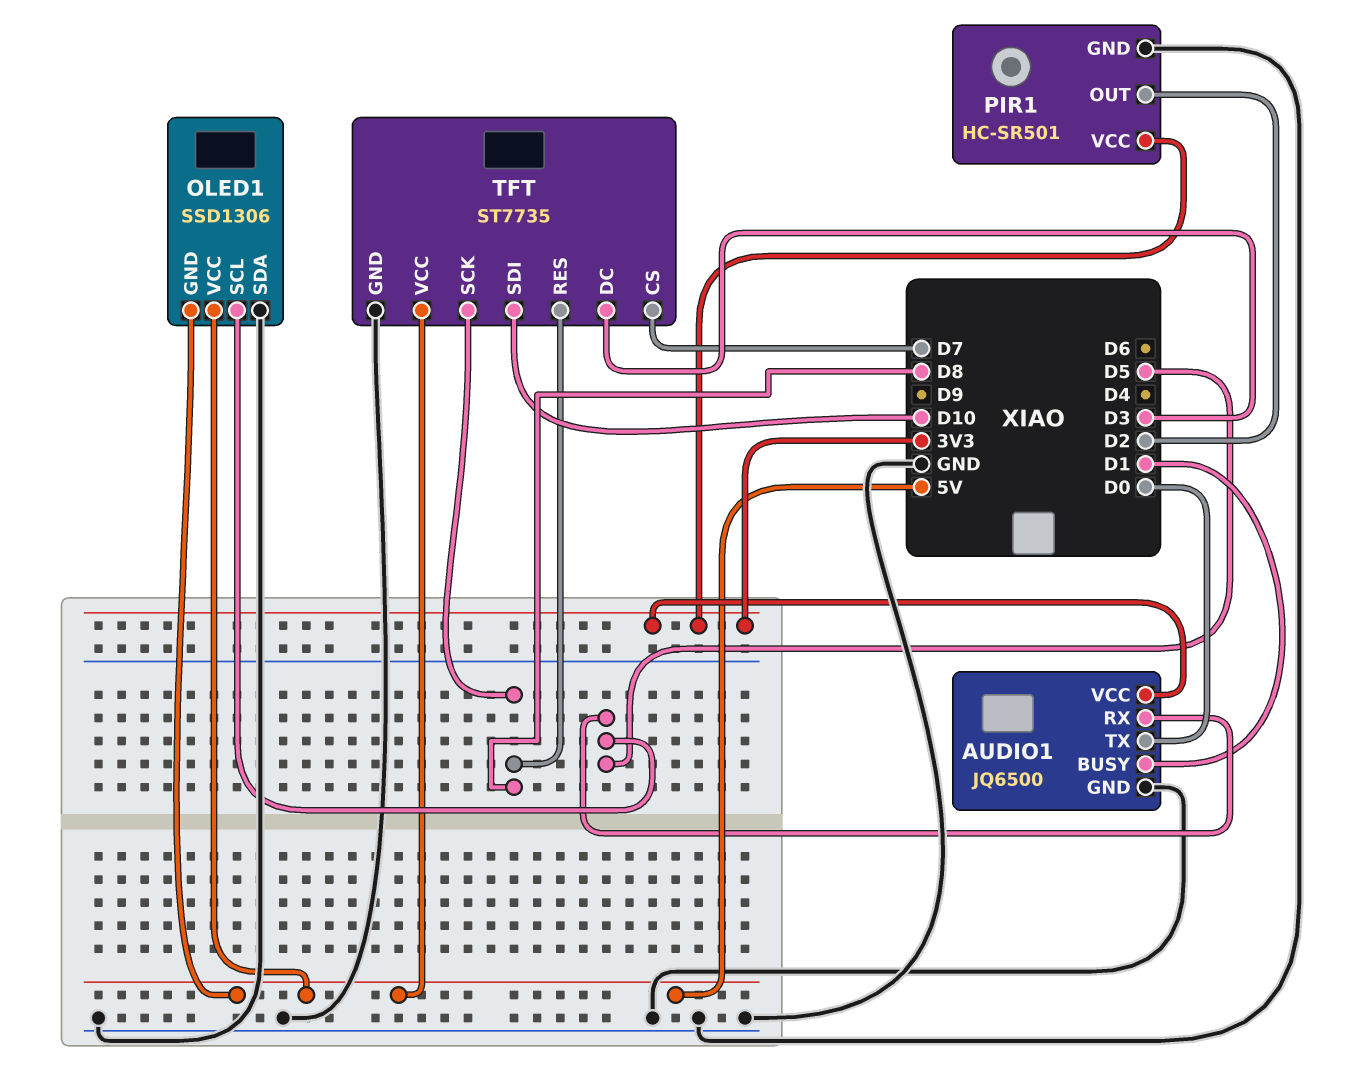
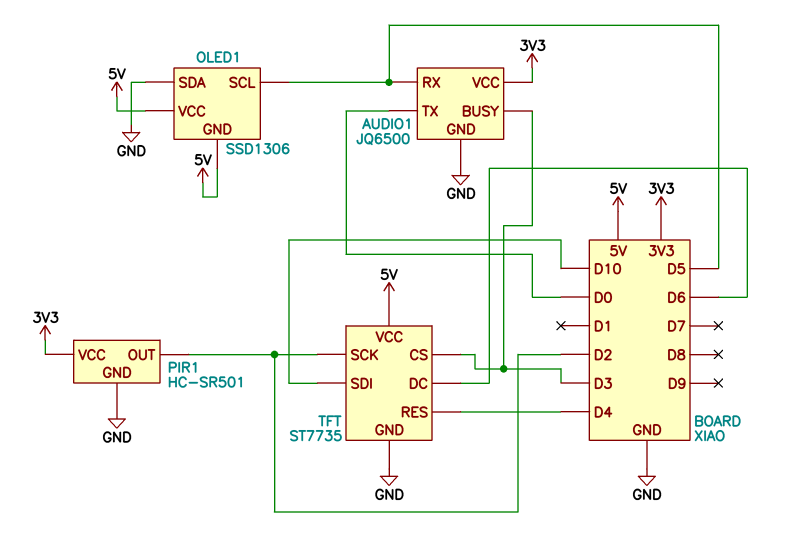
AUDIO1 pin BUSY: D1 -> D3
TFT pin CS: D7 -> D3
TFT pin DC: D3 -> D6
TFT pin RES: D8 -> D4
TFT pin SCK: D8 -> D2

